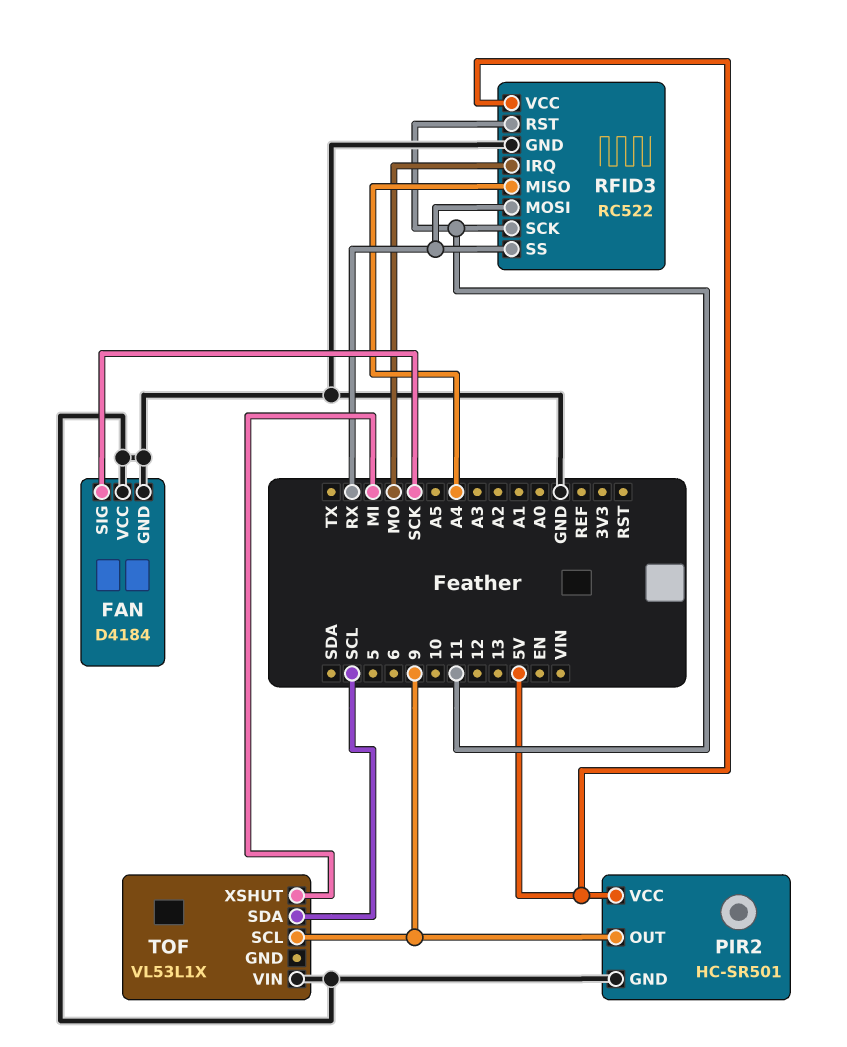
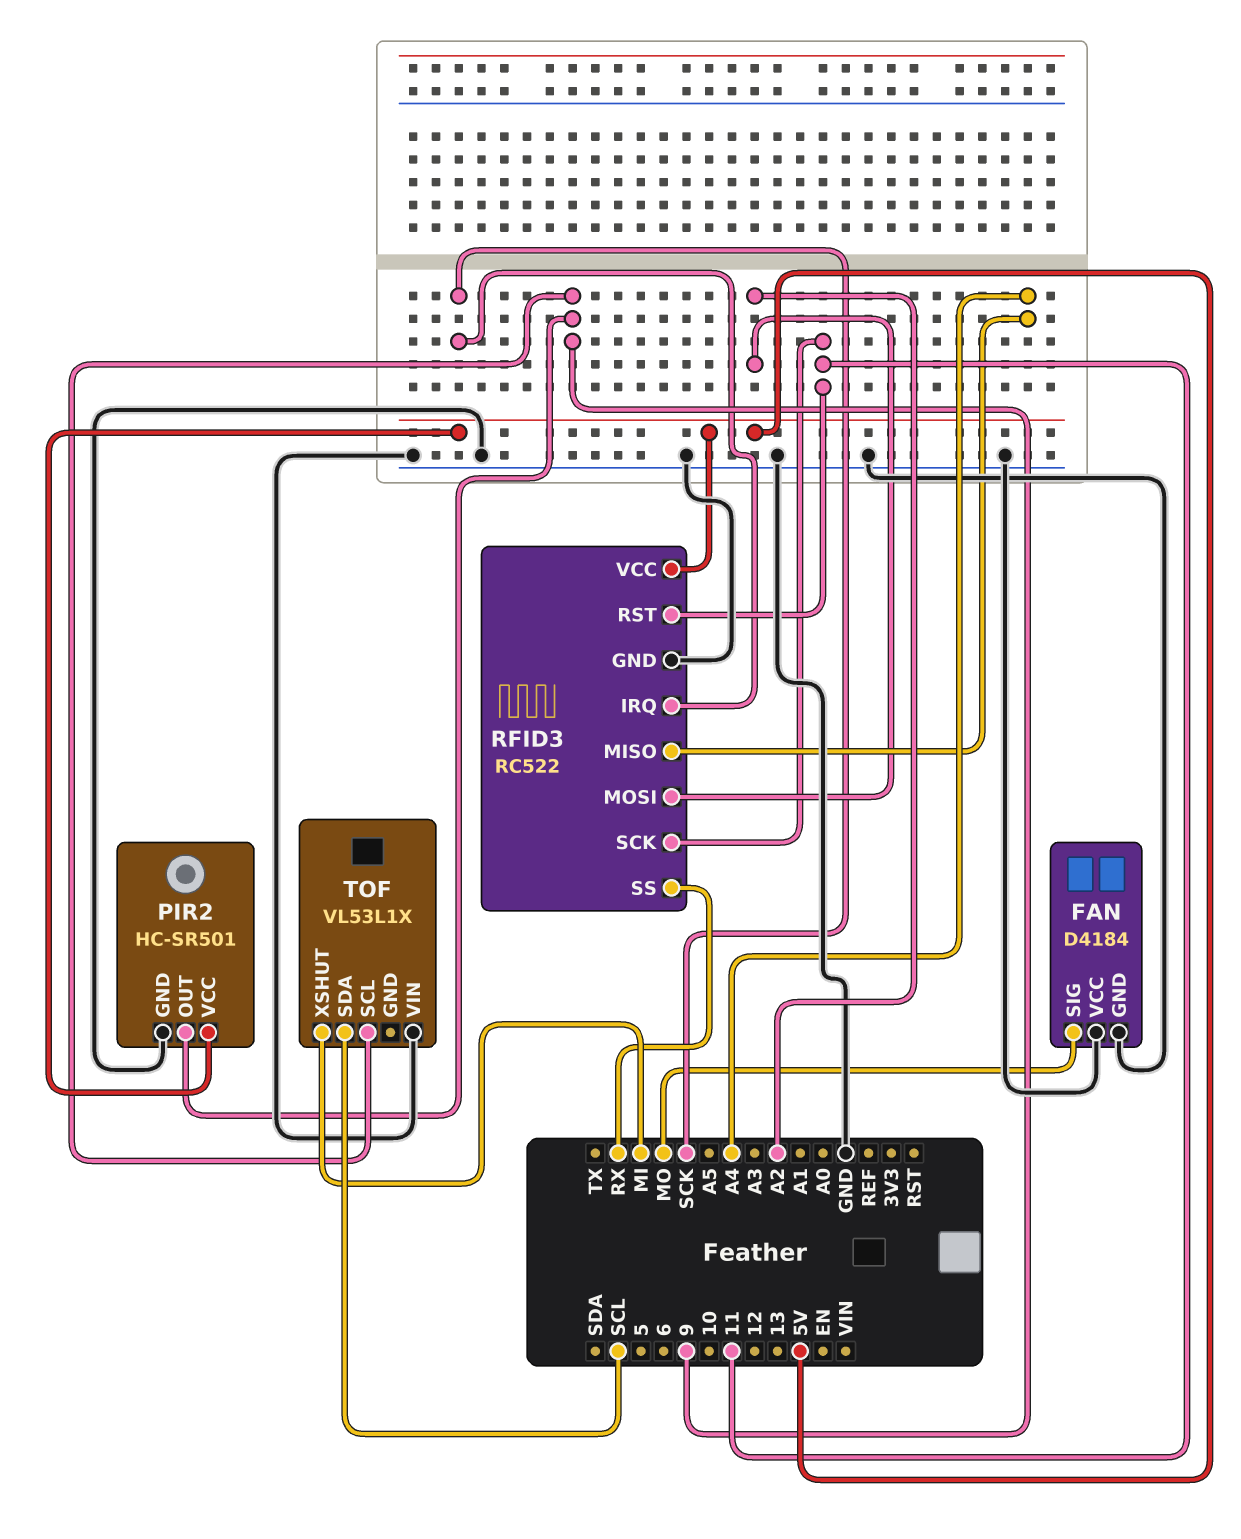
FAN pin SIG: SCK -> MO
RFID3 pin IRQ: MO -> SCK
RFID3 pin MOSI: RX -> A2

